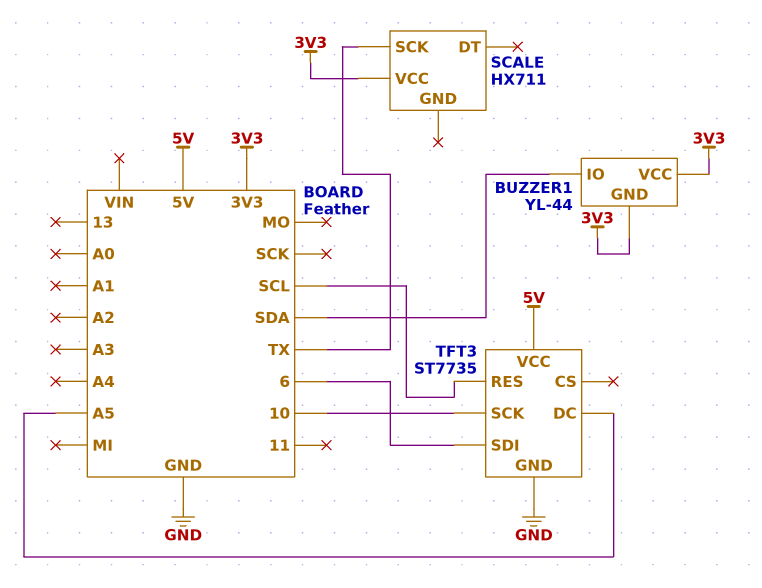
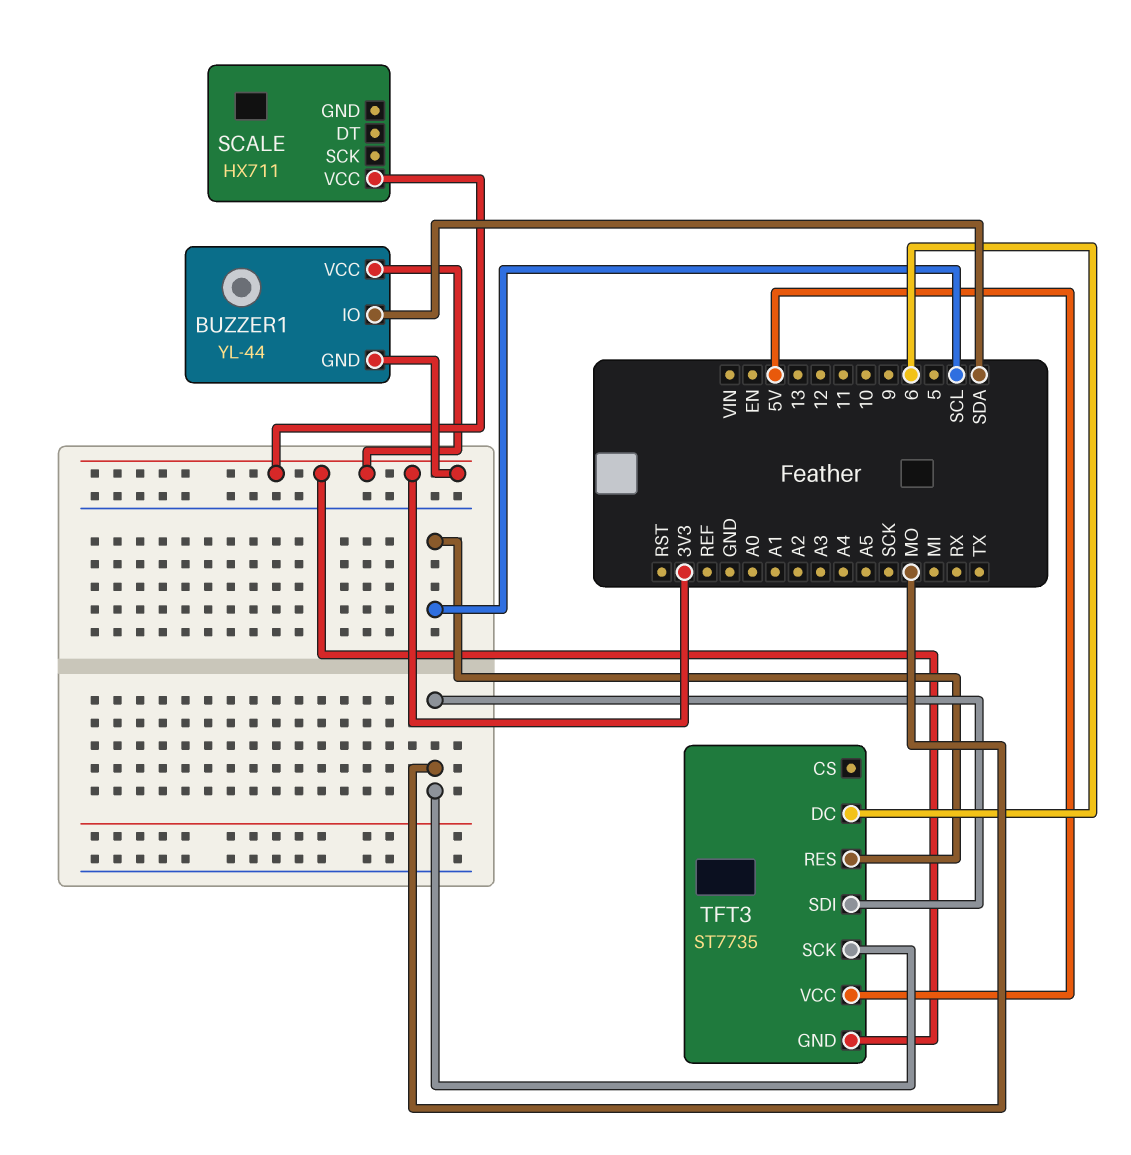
SCALE pin SCK: TX -> none
TFT3 pin DC: A5 -> 6
TFT3 pin GND: GND -> 3V3
TFT3 pin SCK: 10 -> MO
TFT3 pin SDI: 6 -> MO

